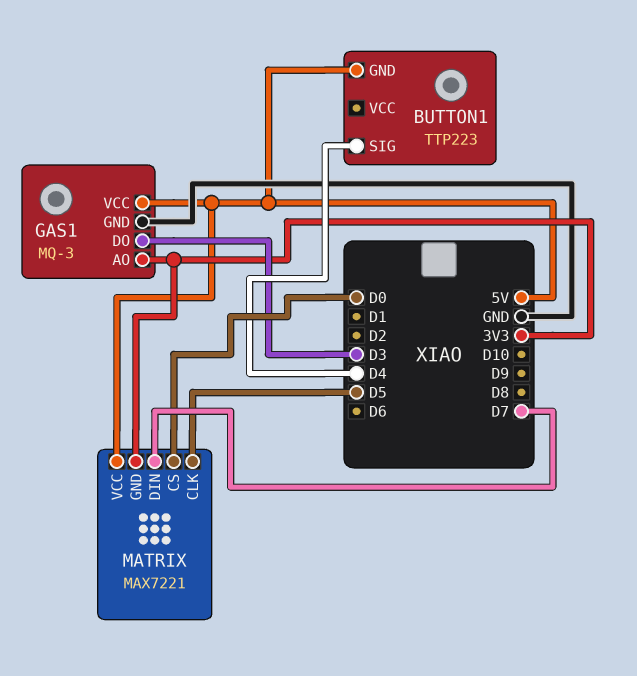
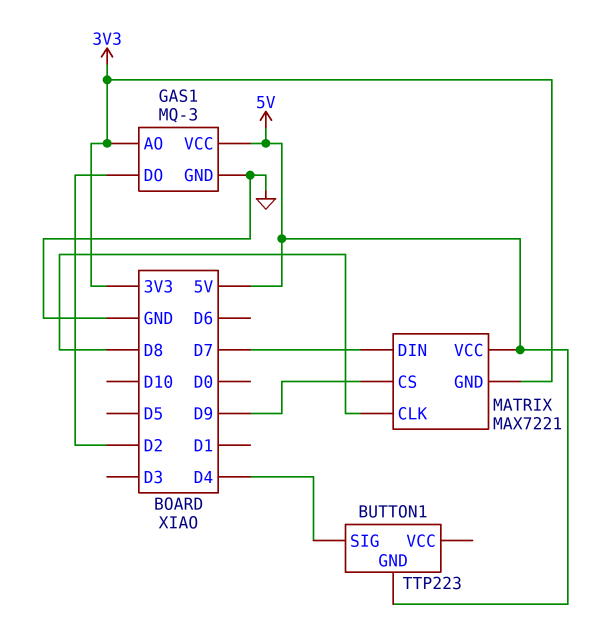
GAS1 pin DO: D3 -> D2
MATRIX pin CLK: D5 -> D8
MATRIX pin CS: D0 -> D9

